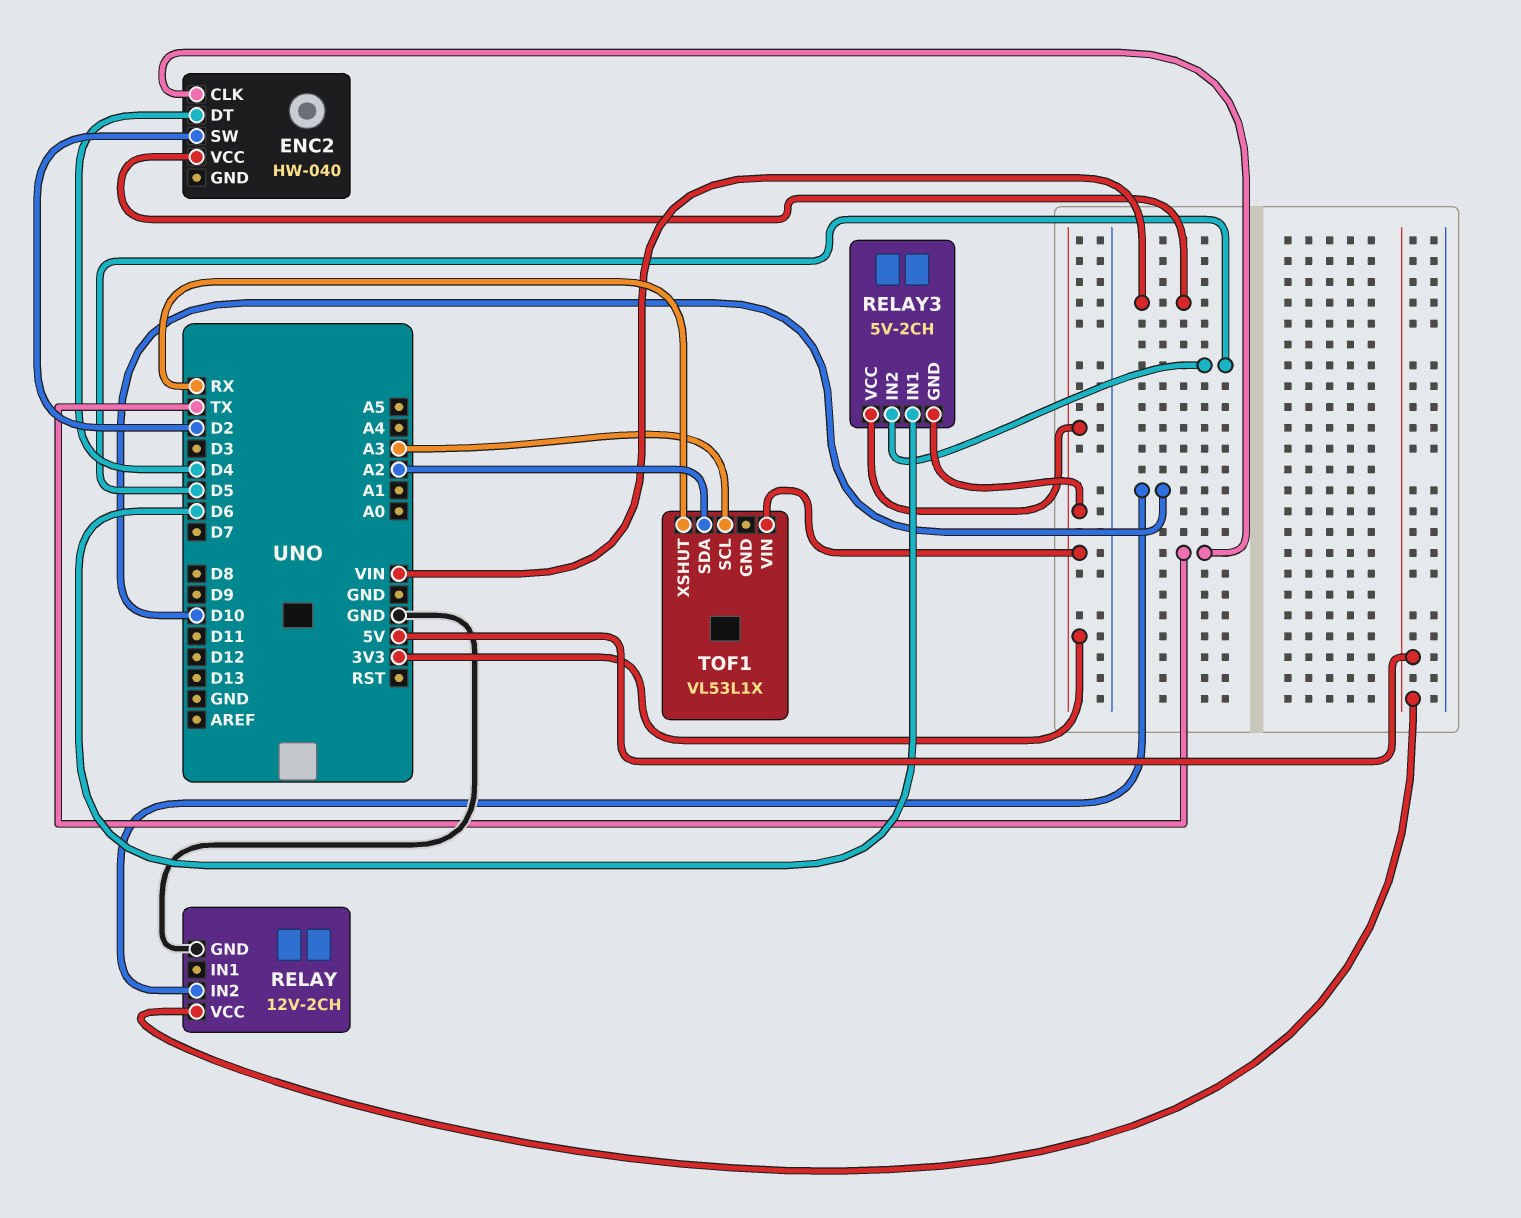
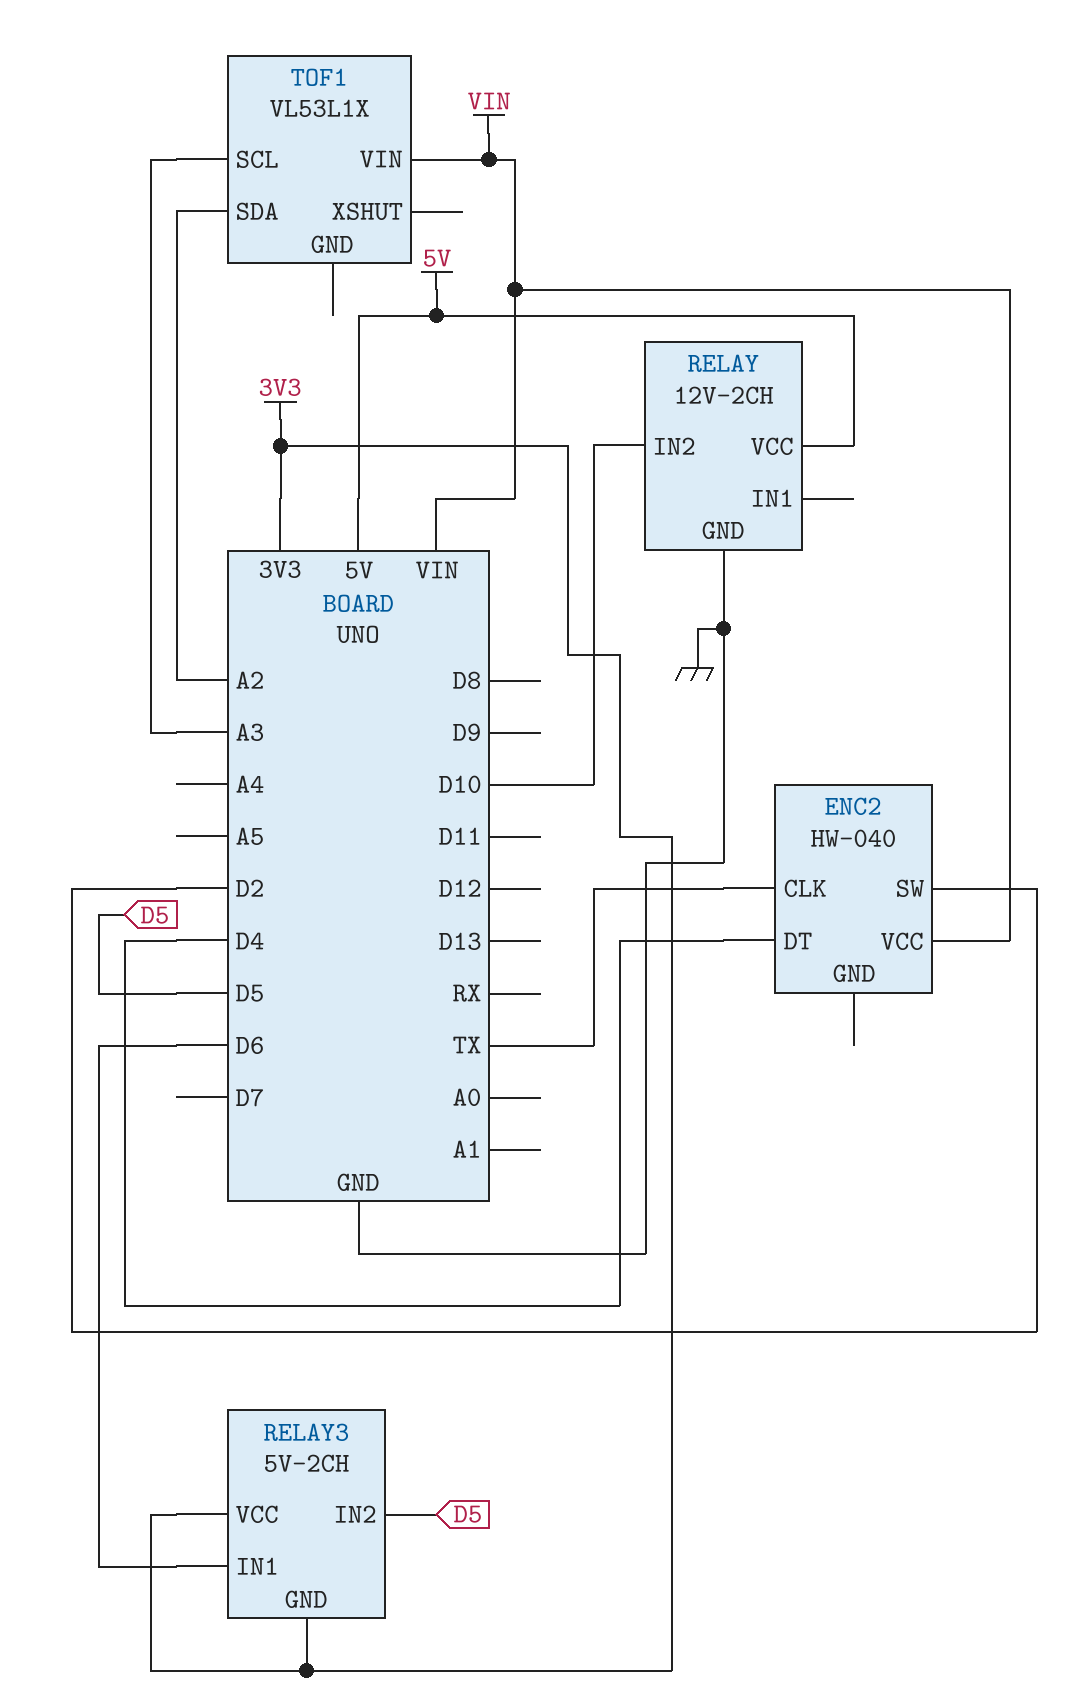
TOF1 pin VIN: 3V3 -> VIN
TOF1 pin XSHUT: RX -> none

